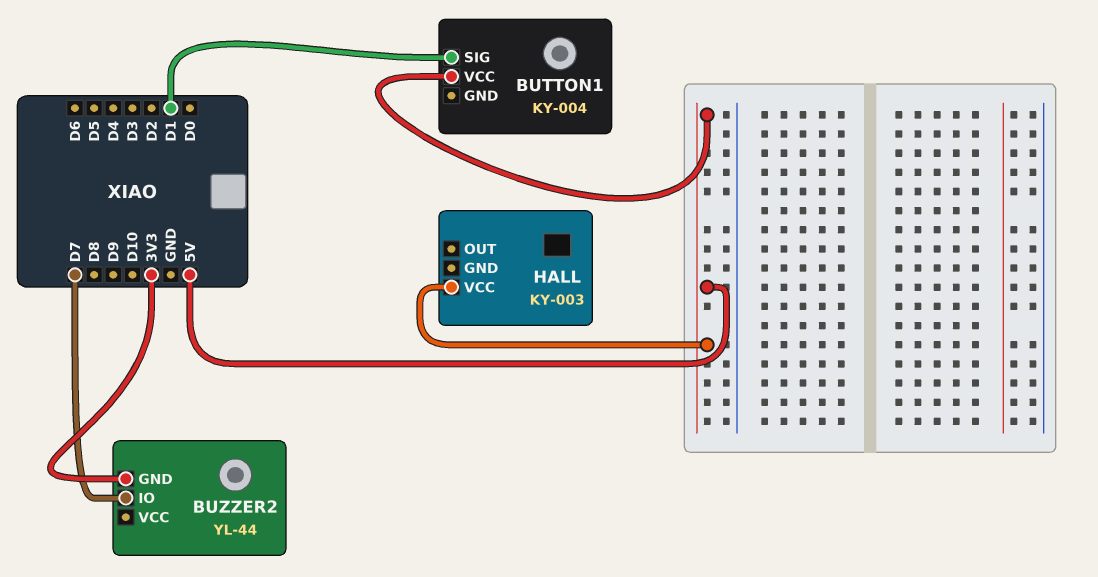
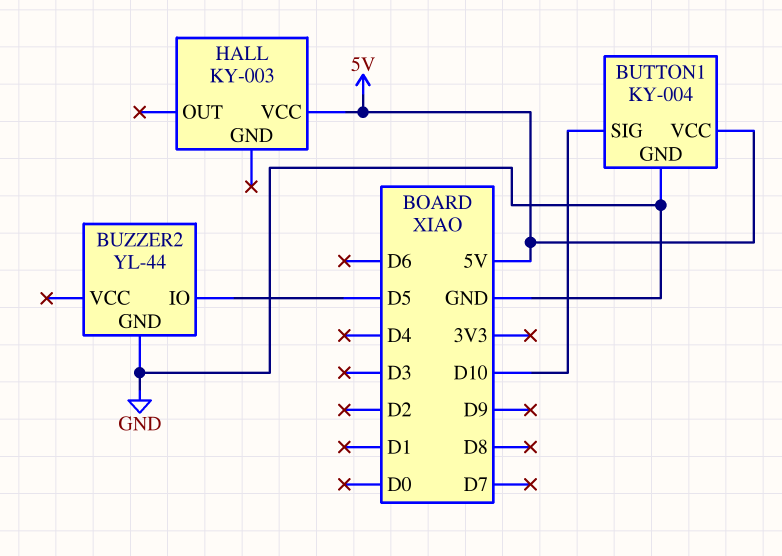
BUTTON1 pin GND: none -> GND
BUTTON1 pin SIG: D1 -> D10
BUZZER2 pin GND: 3V3 -> GND
BUZZER2 pin IO: D7 -> D5

